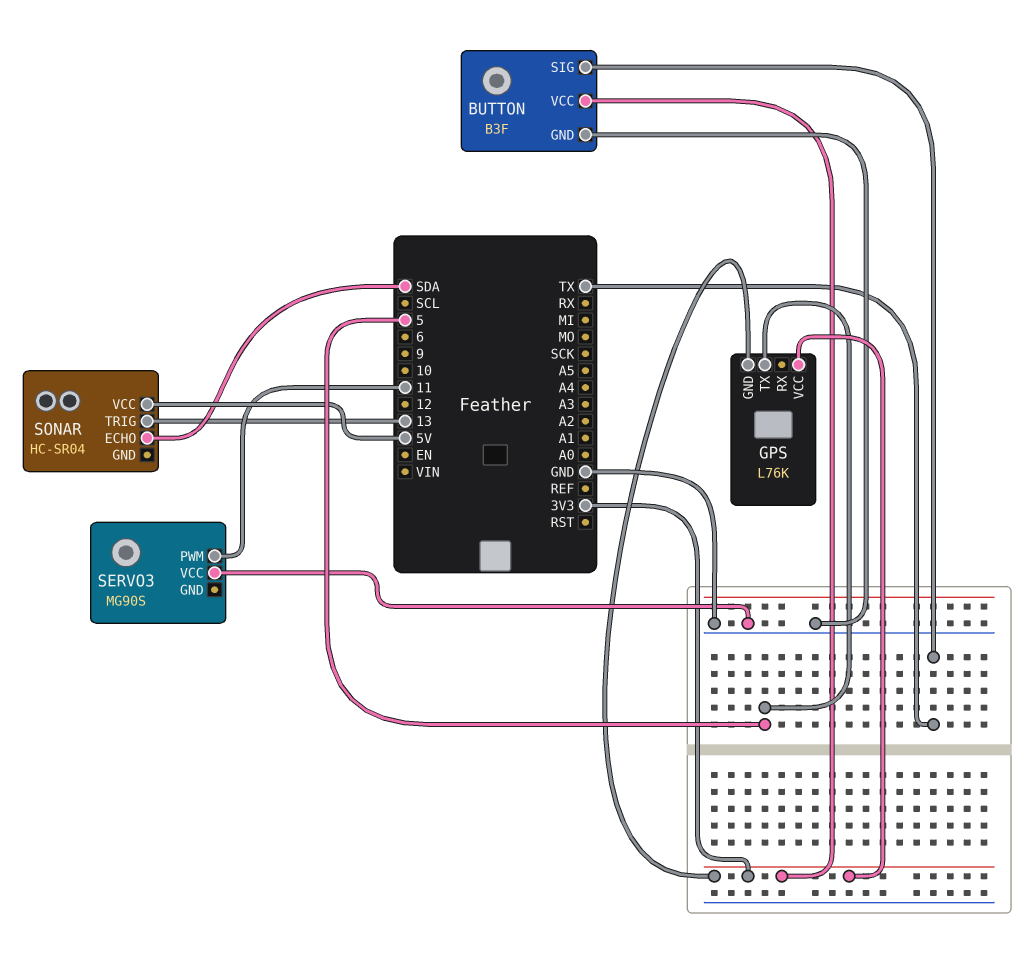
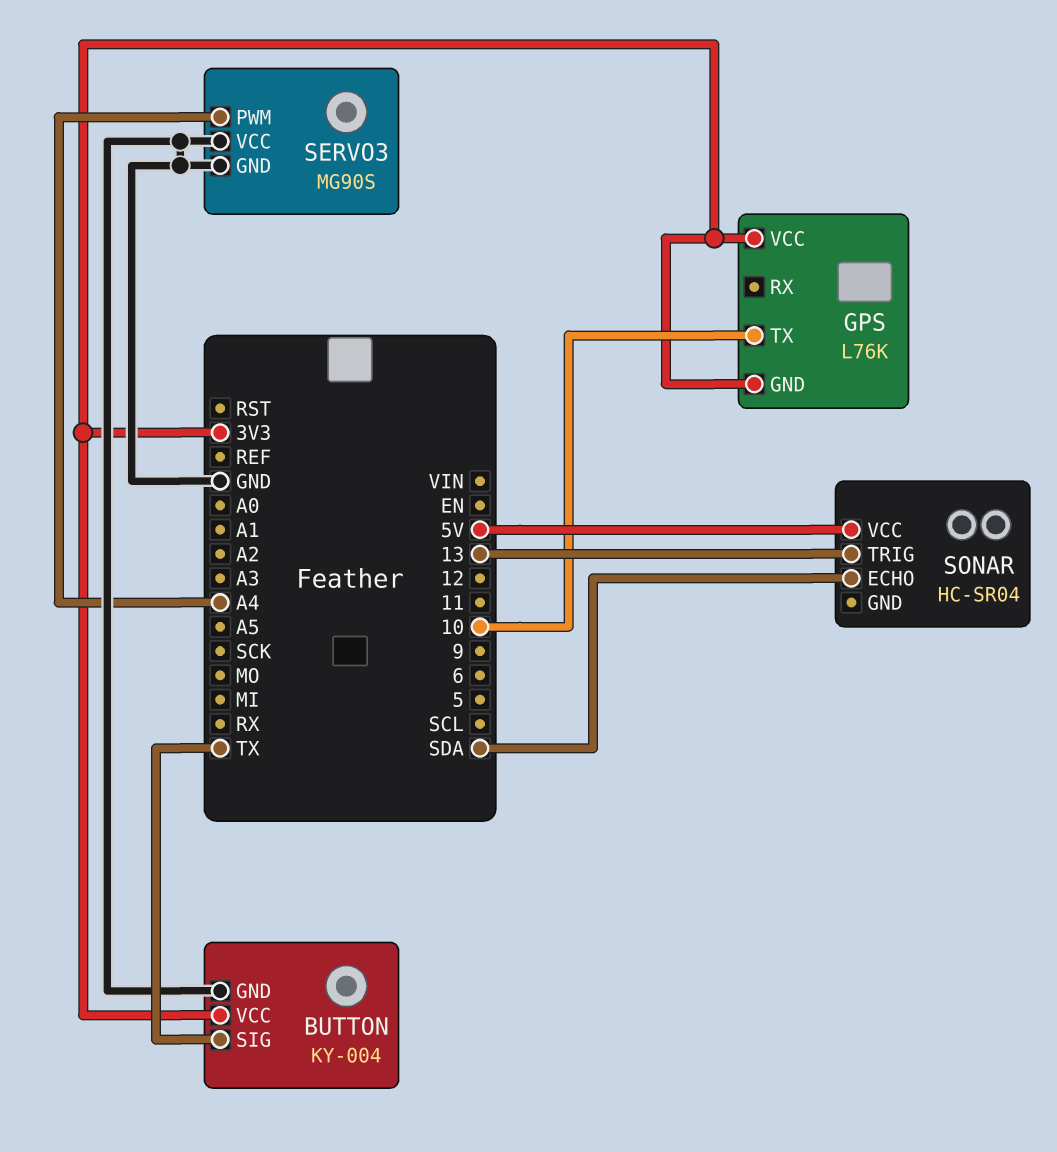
BUTTON: B3F -> KY-004
GPS pin TX: 5 -> 10
SERVO3 pin GND: none -> GND
SERVO3 pin PWM: 11 -> A4

